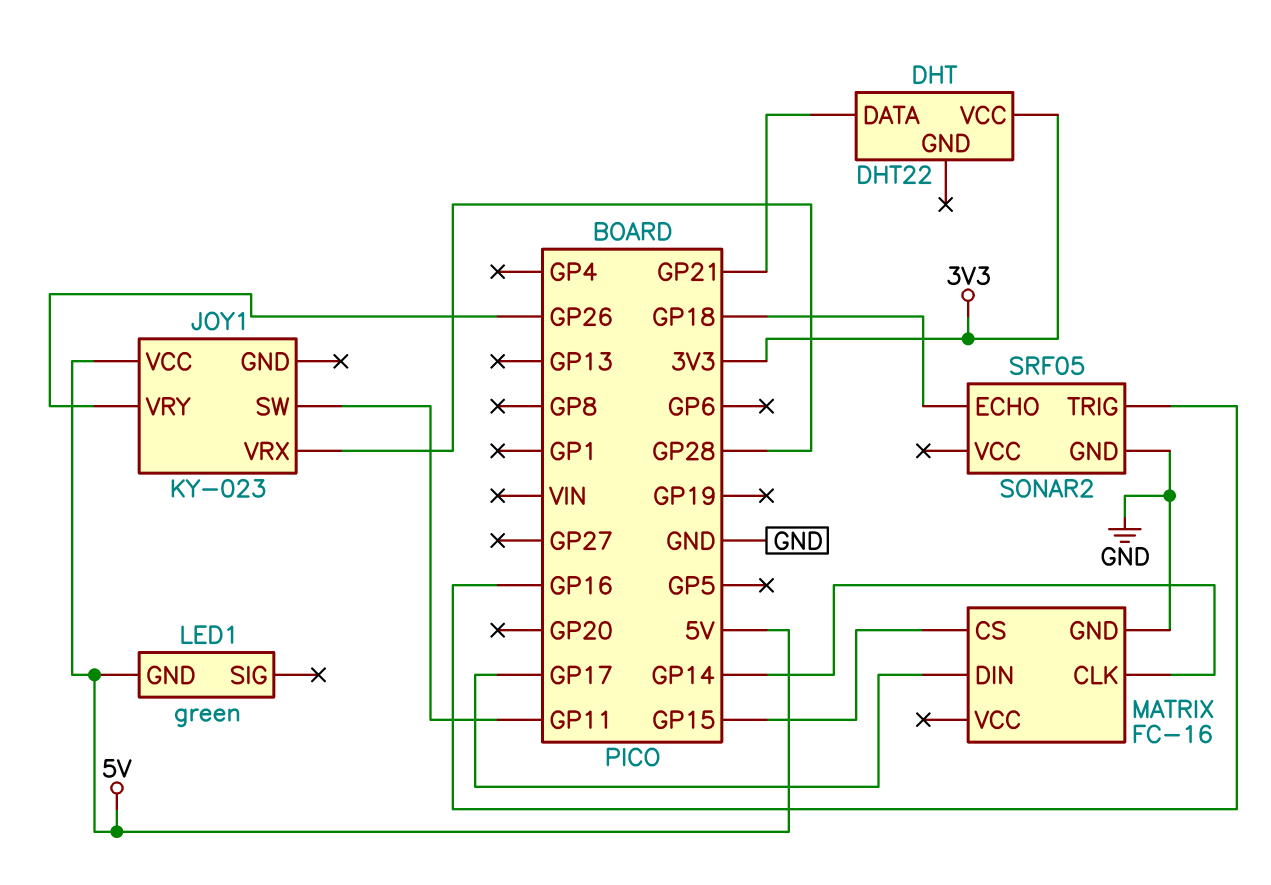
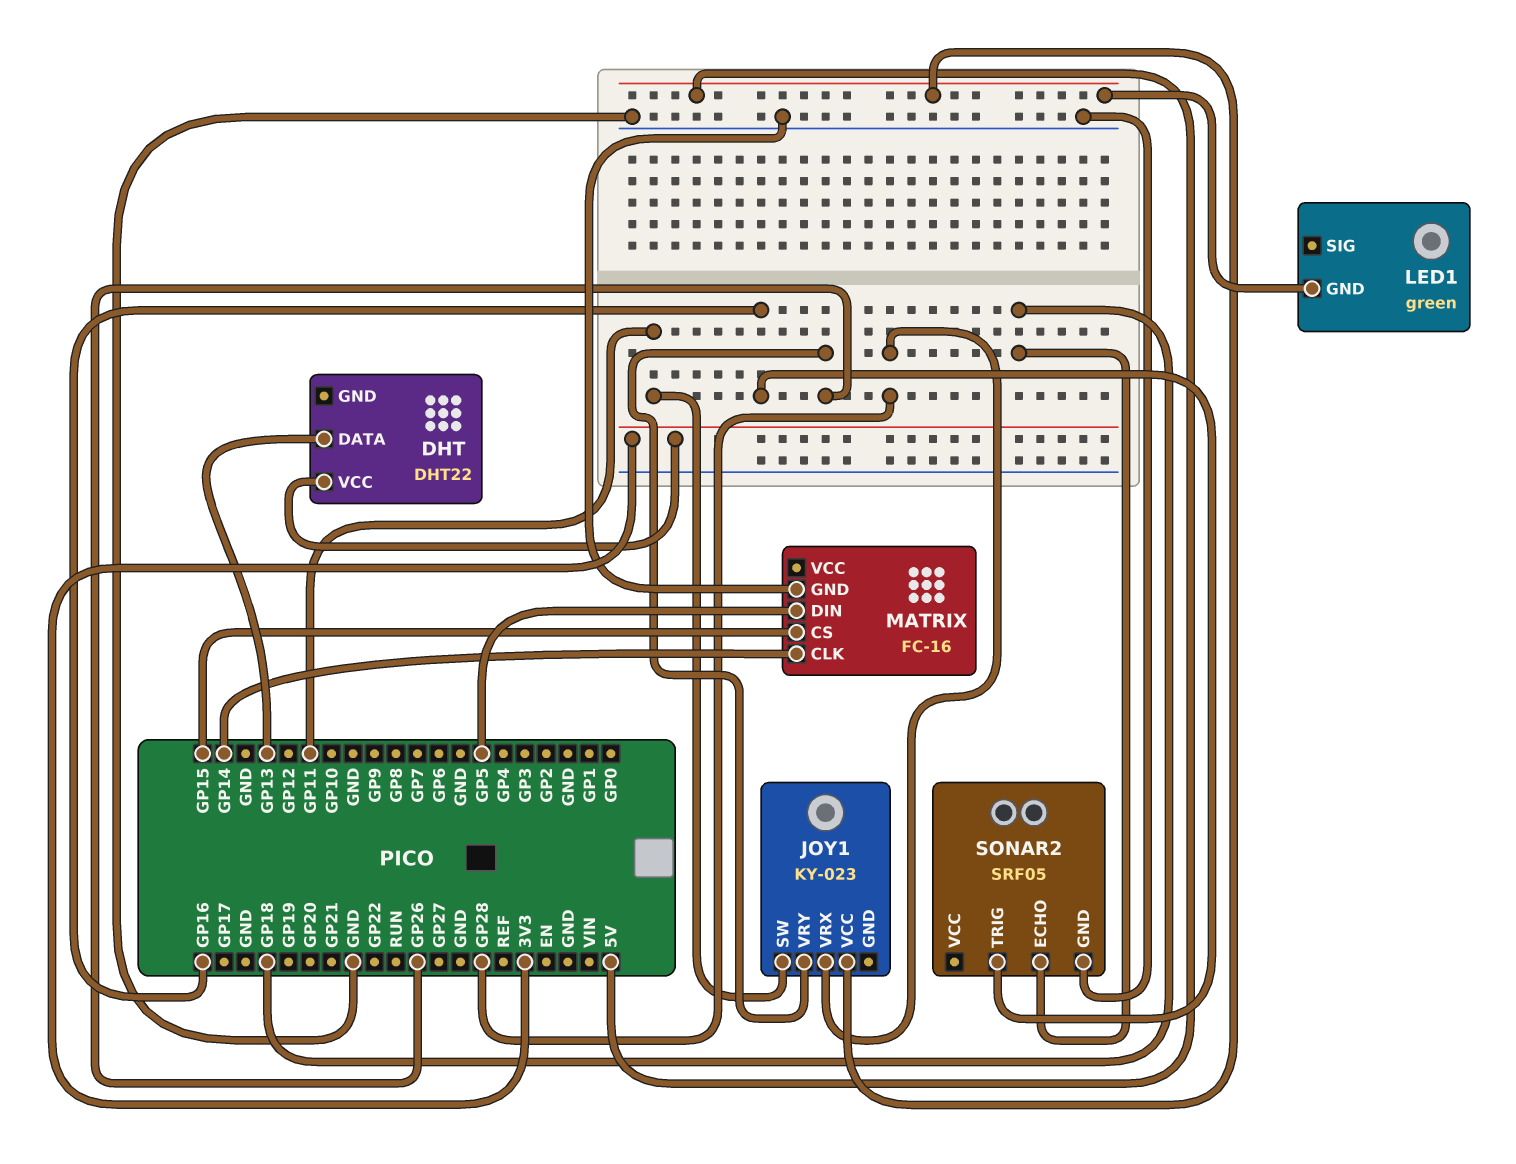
DHT pin DATA: GP21 -> GP13
MATRIX pin DIN: GP17 -> GP5

